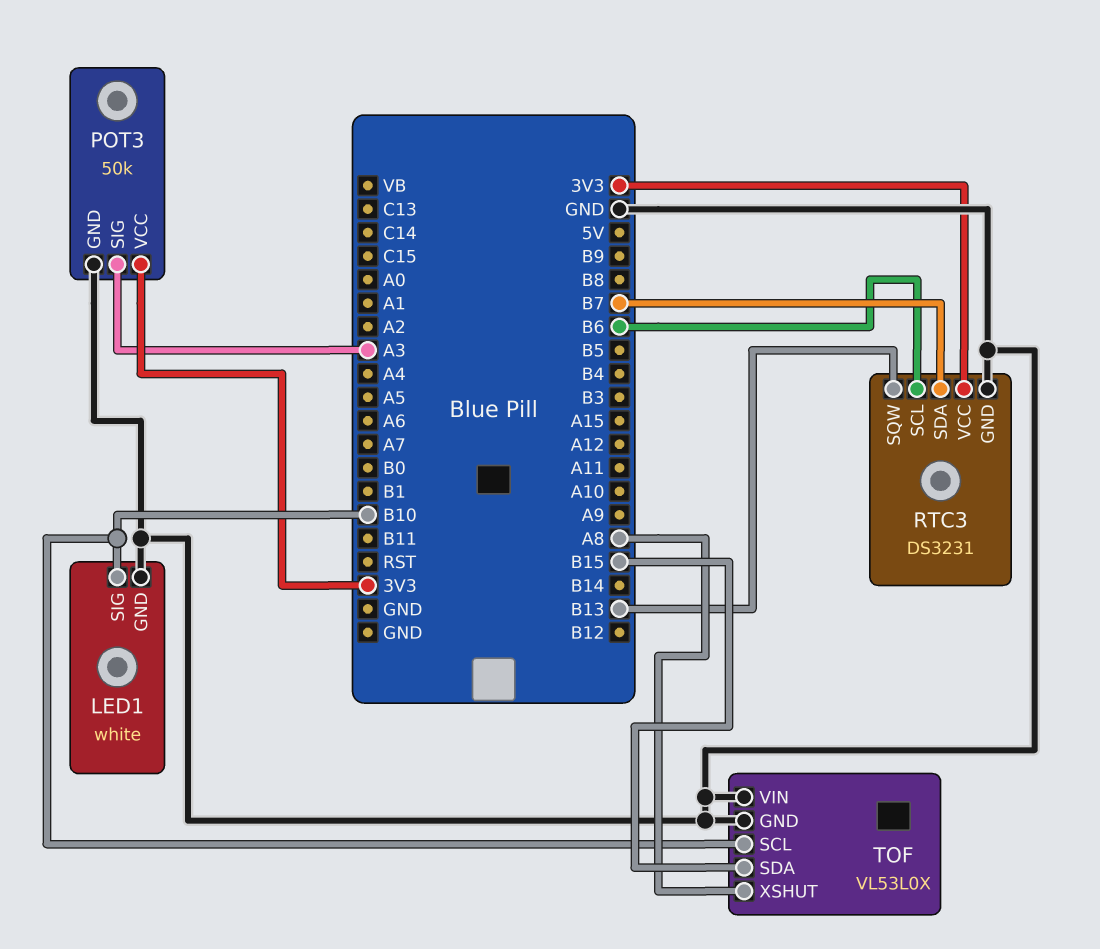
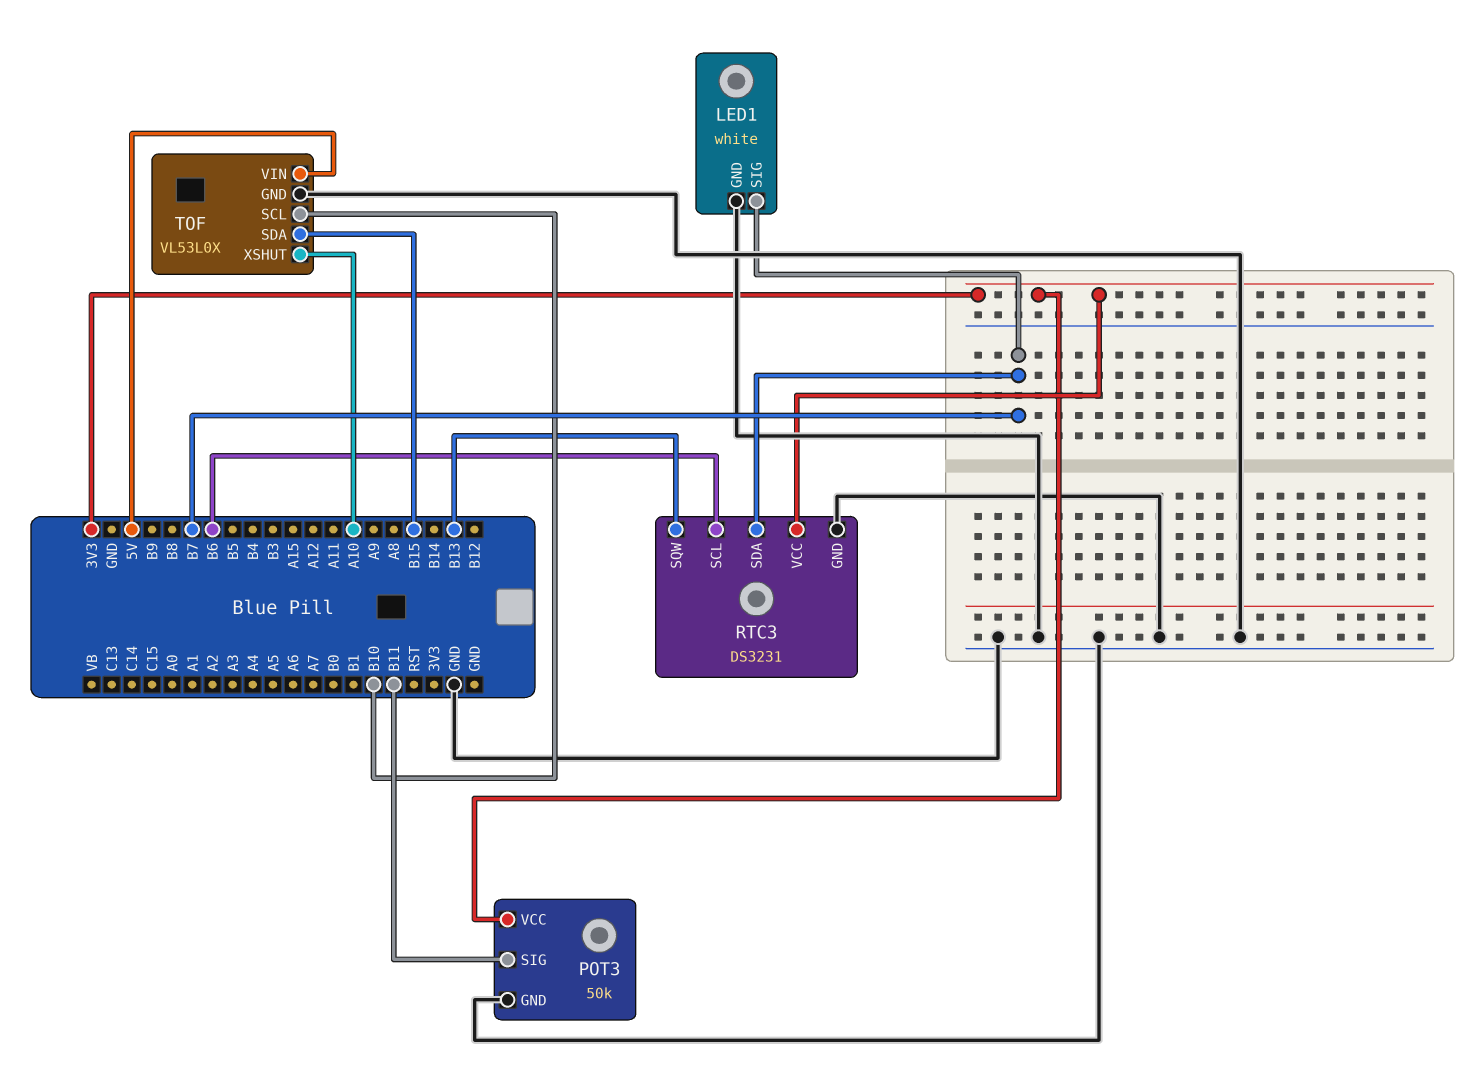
LED1 pin SIG: B10 -> B7
POT3 pin SIG: A3 -> B11
TOF pin VIN: GND -> 5V
TOF pin XSHUT: A8 -> A10

